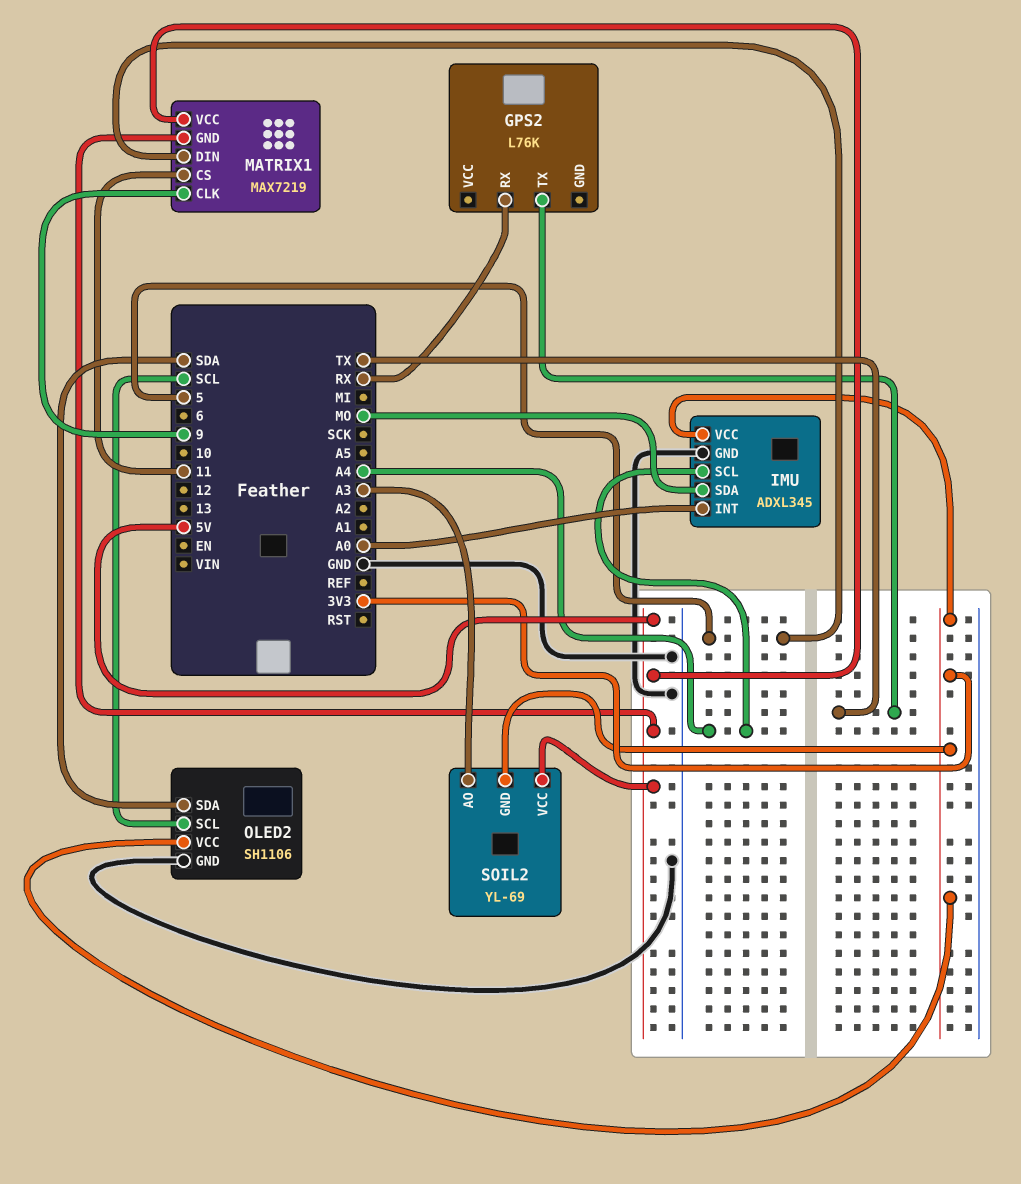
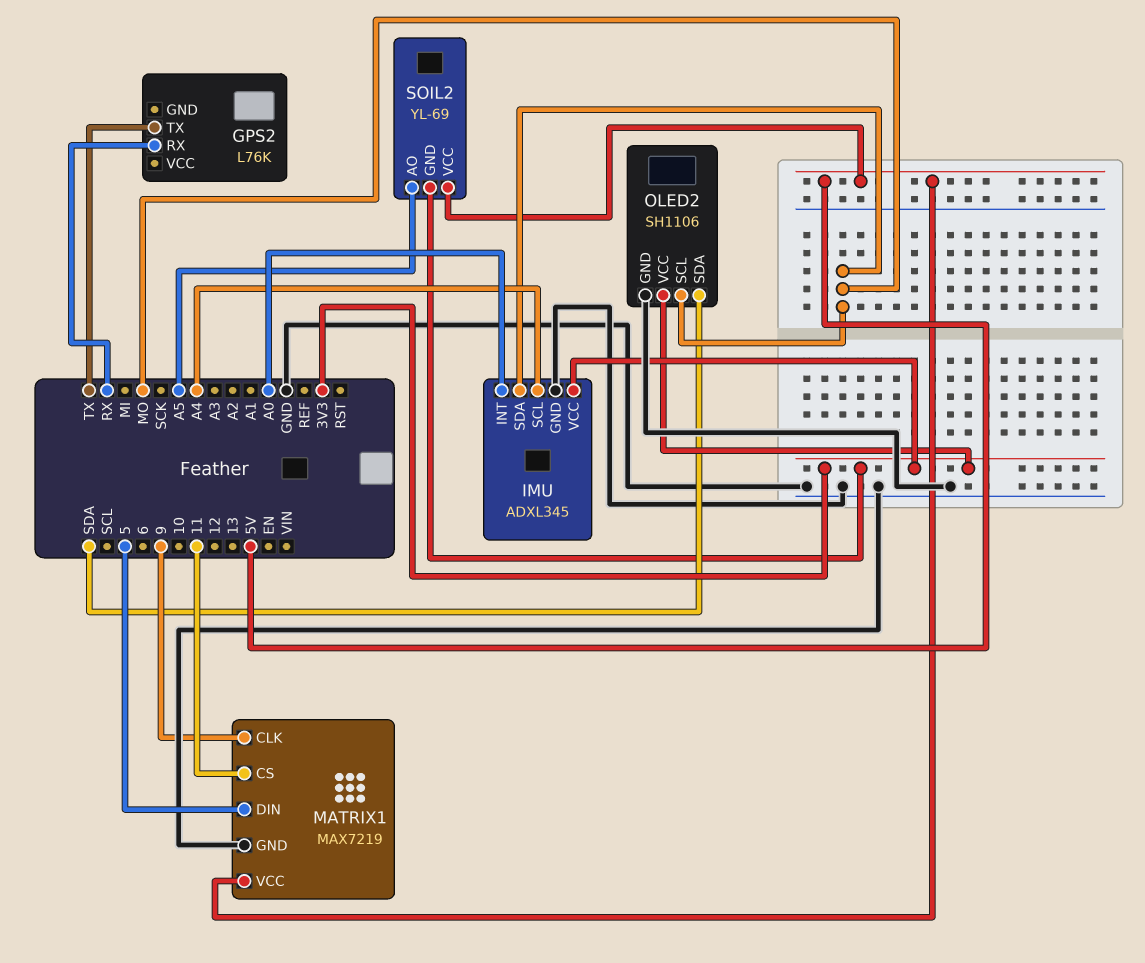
MATRIX1 pin GND: 5V -> GND
OLED2 pin SCL: SCL -> MO
SOIL2 pin AO: A3 -> A5

